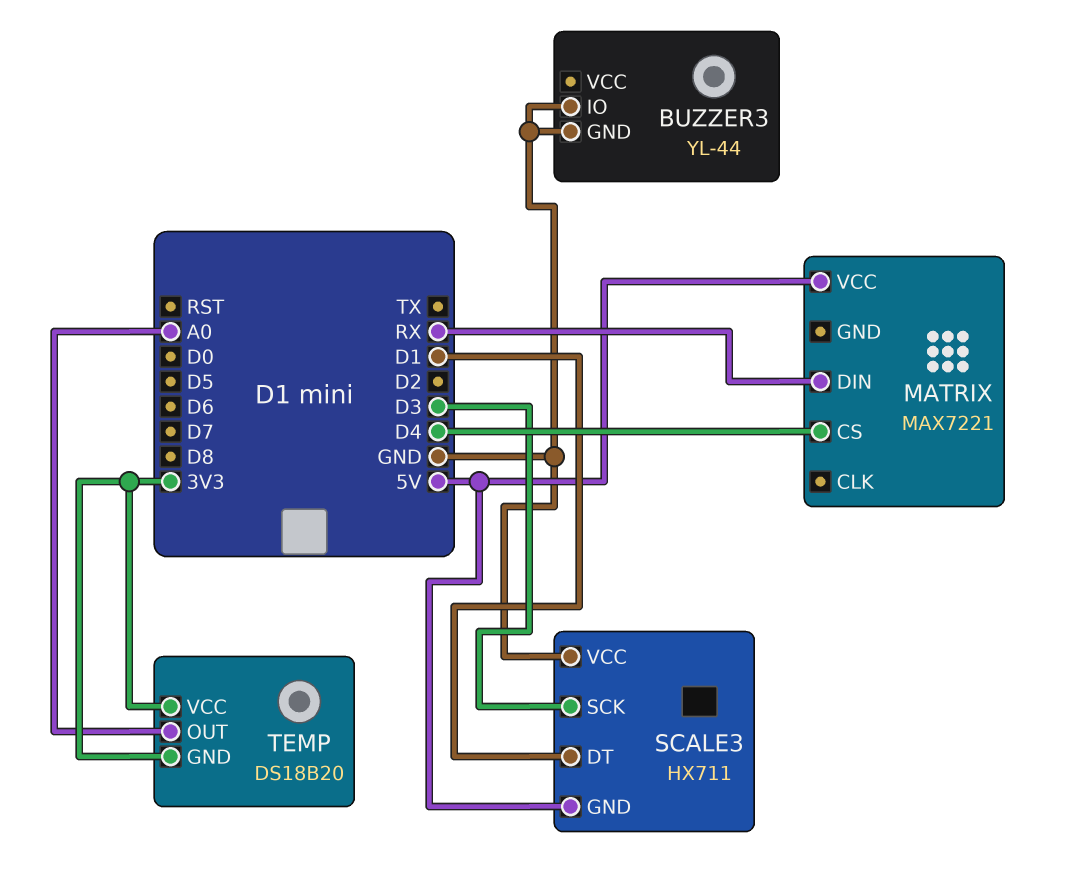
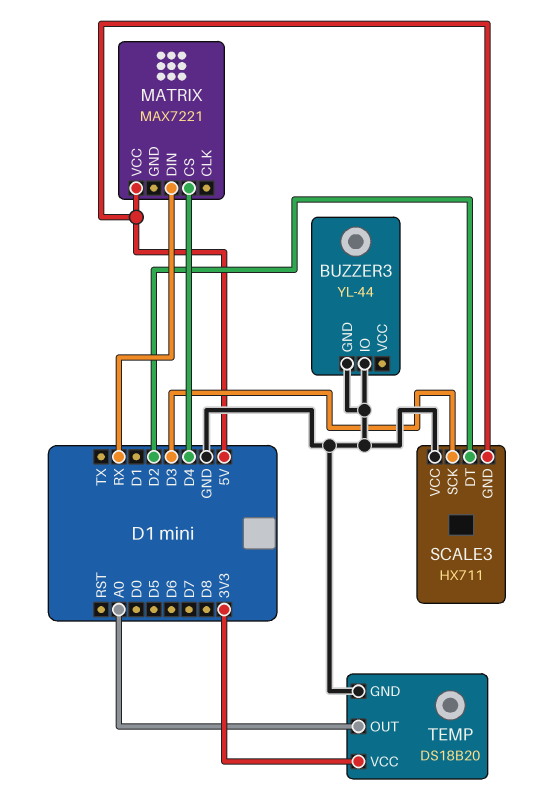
SCALE3 pin DT: D1 -> D2
TEMP pin GND: 3V3 -> GND

